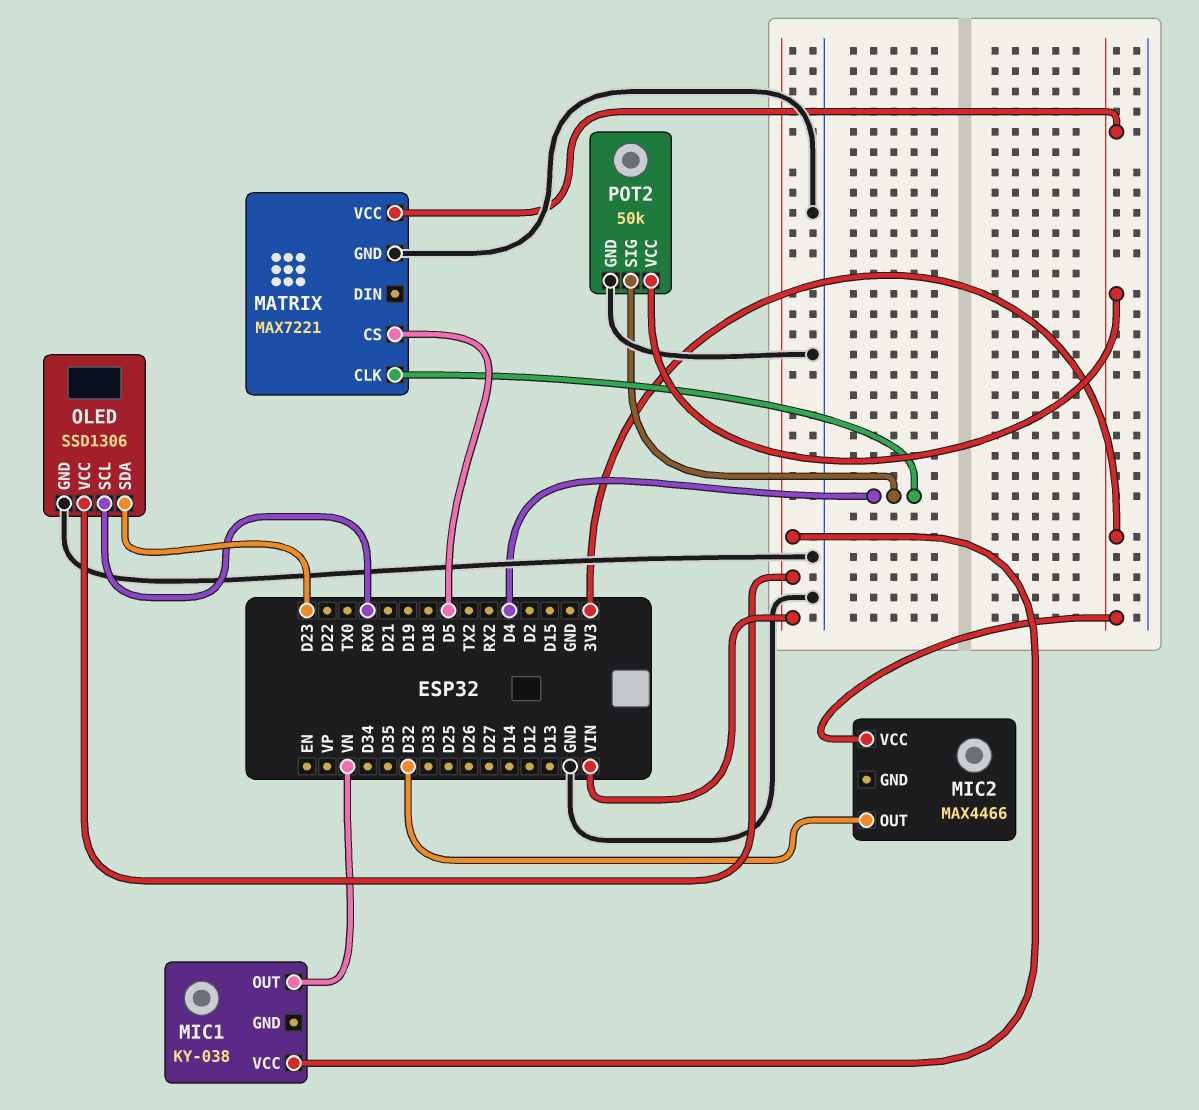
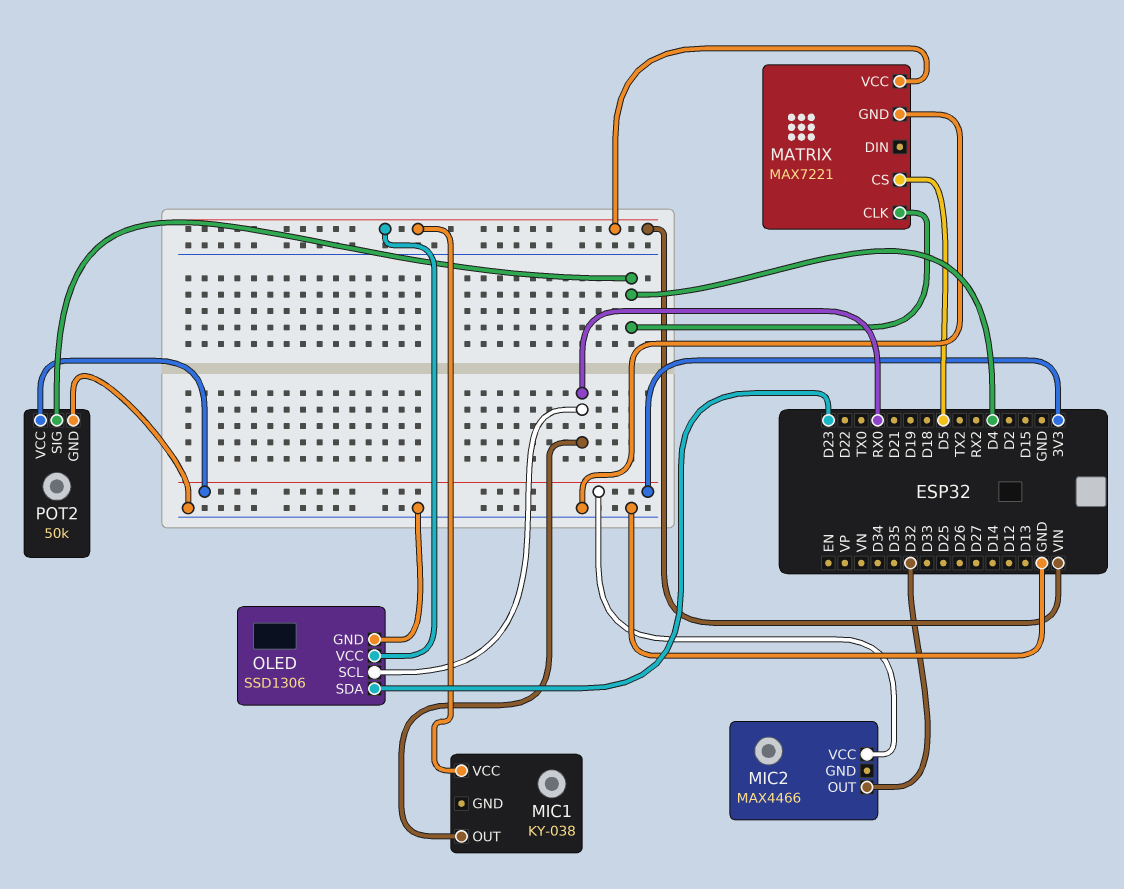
MATRIX pin VCC: 3V3 -> VIN
MIC1 pin OUT: VN -> RX0

